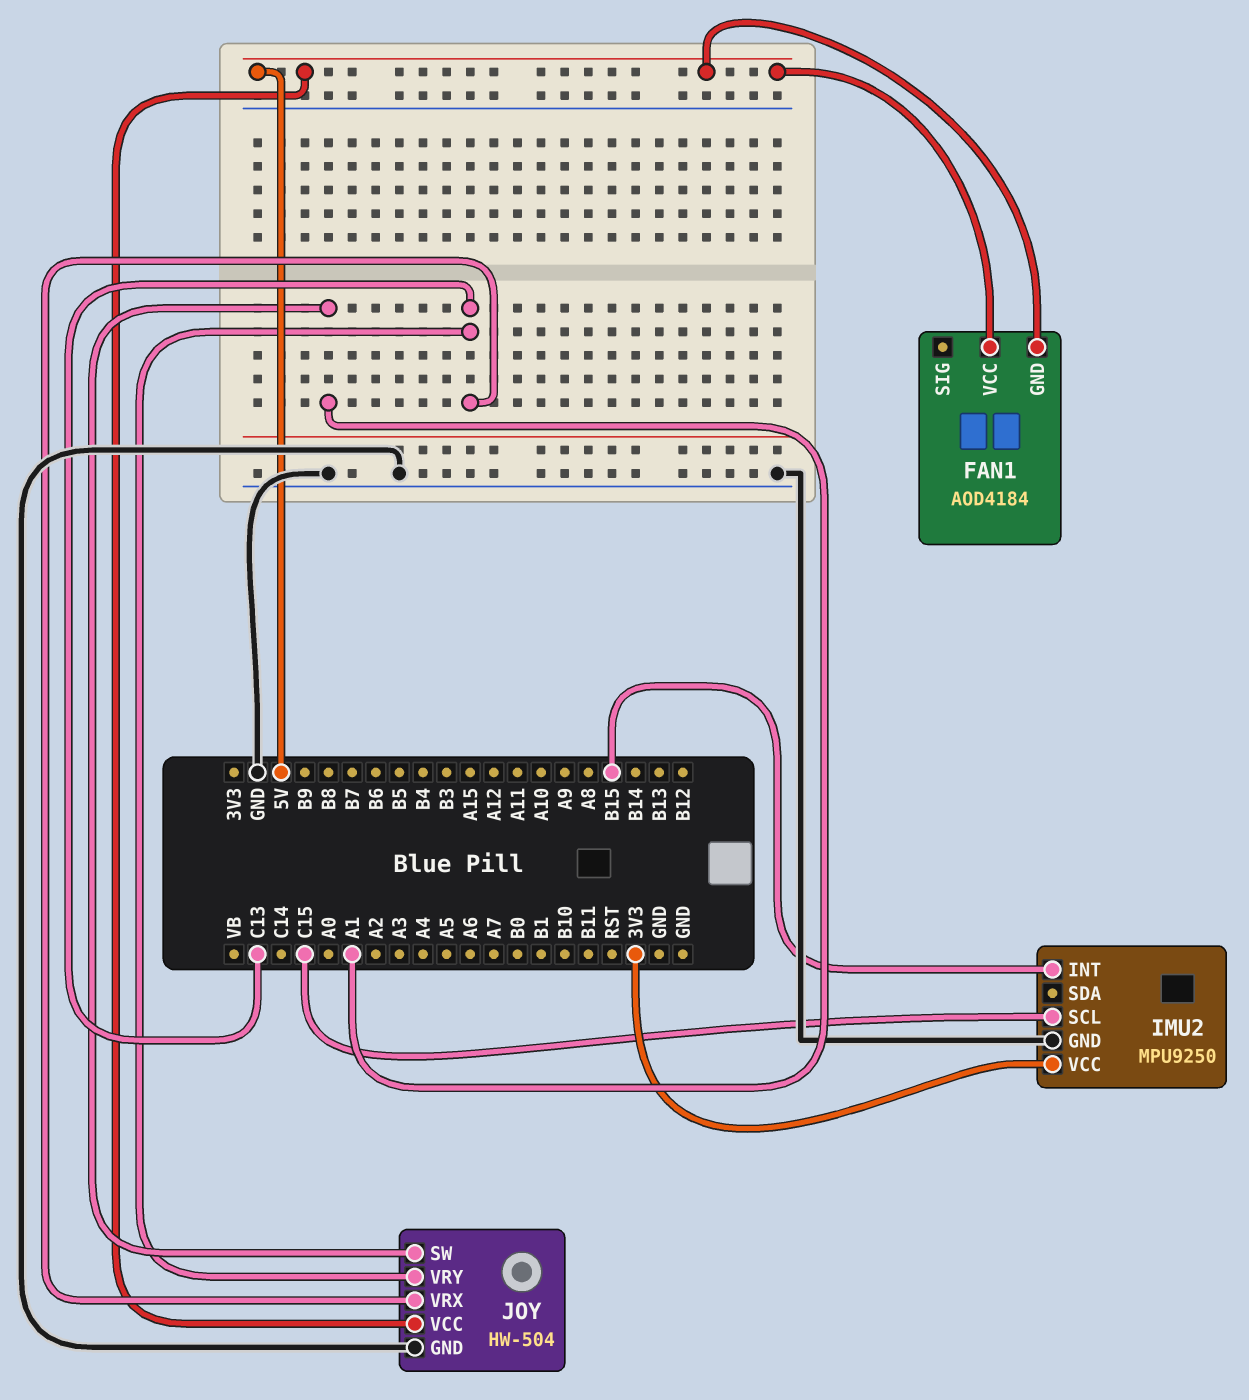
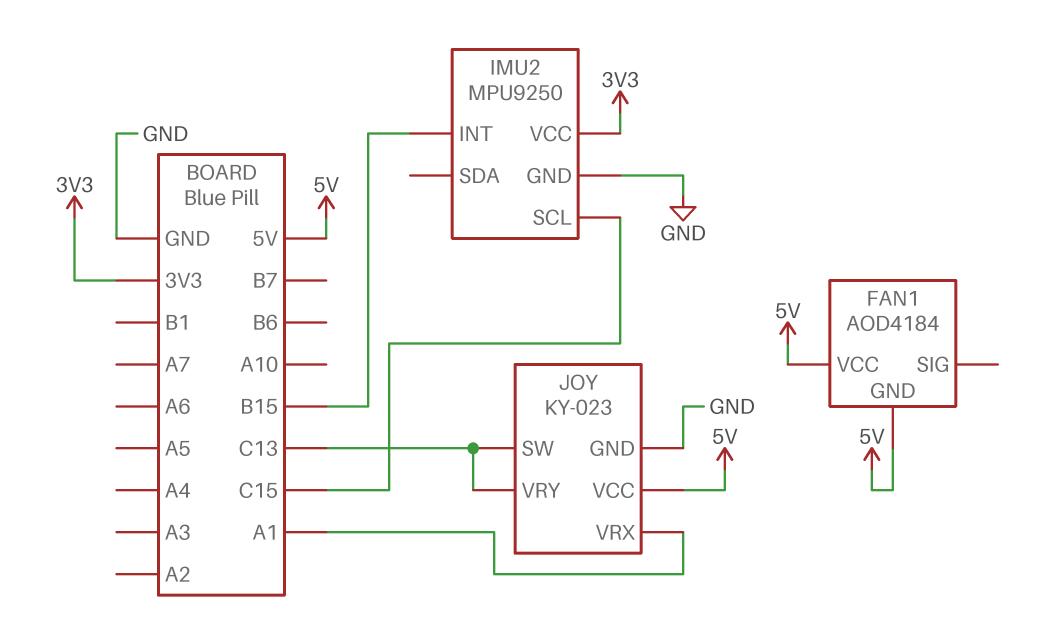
JOY: HW-504 -> KY-023
JOY pin SW: A1 -> C13
JOY pin VRX: C13 -> A1

